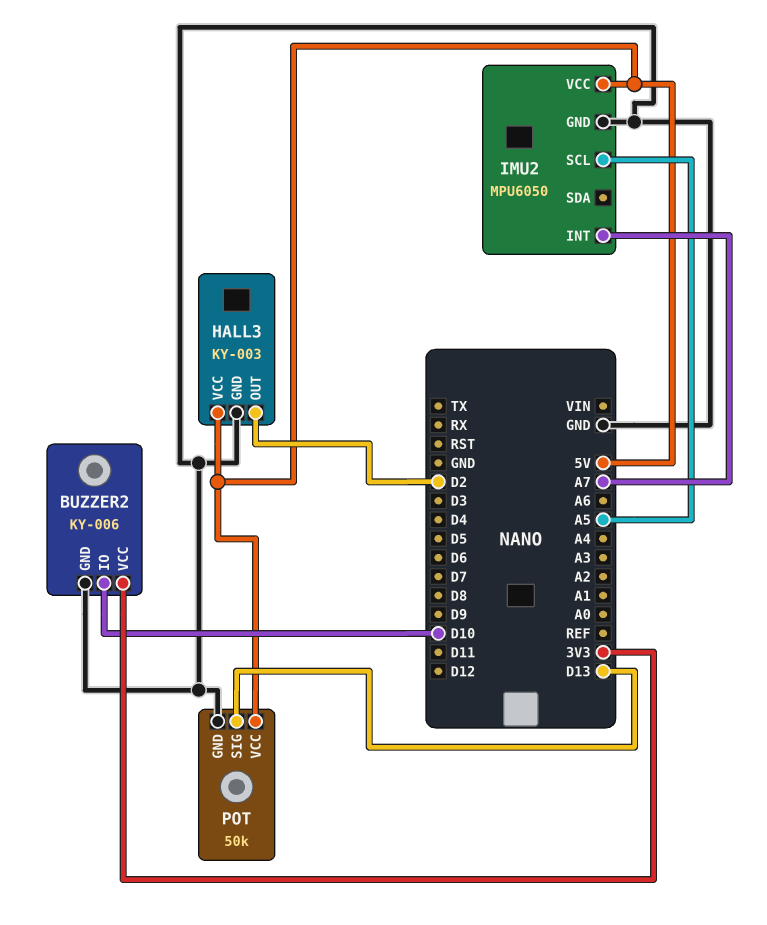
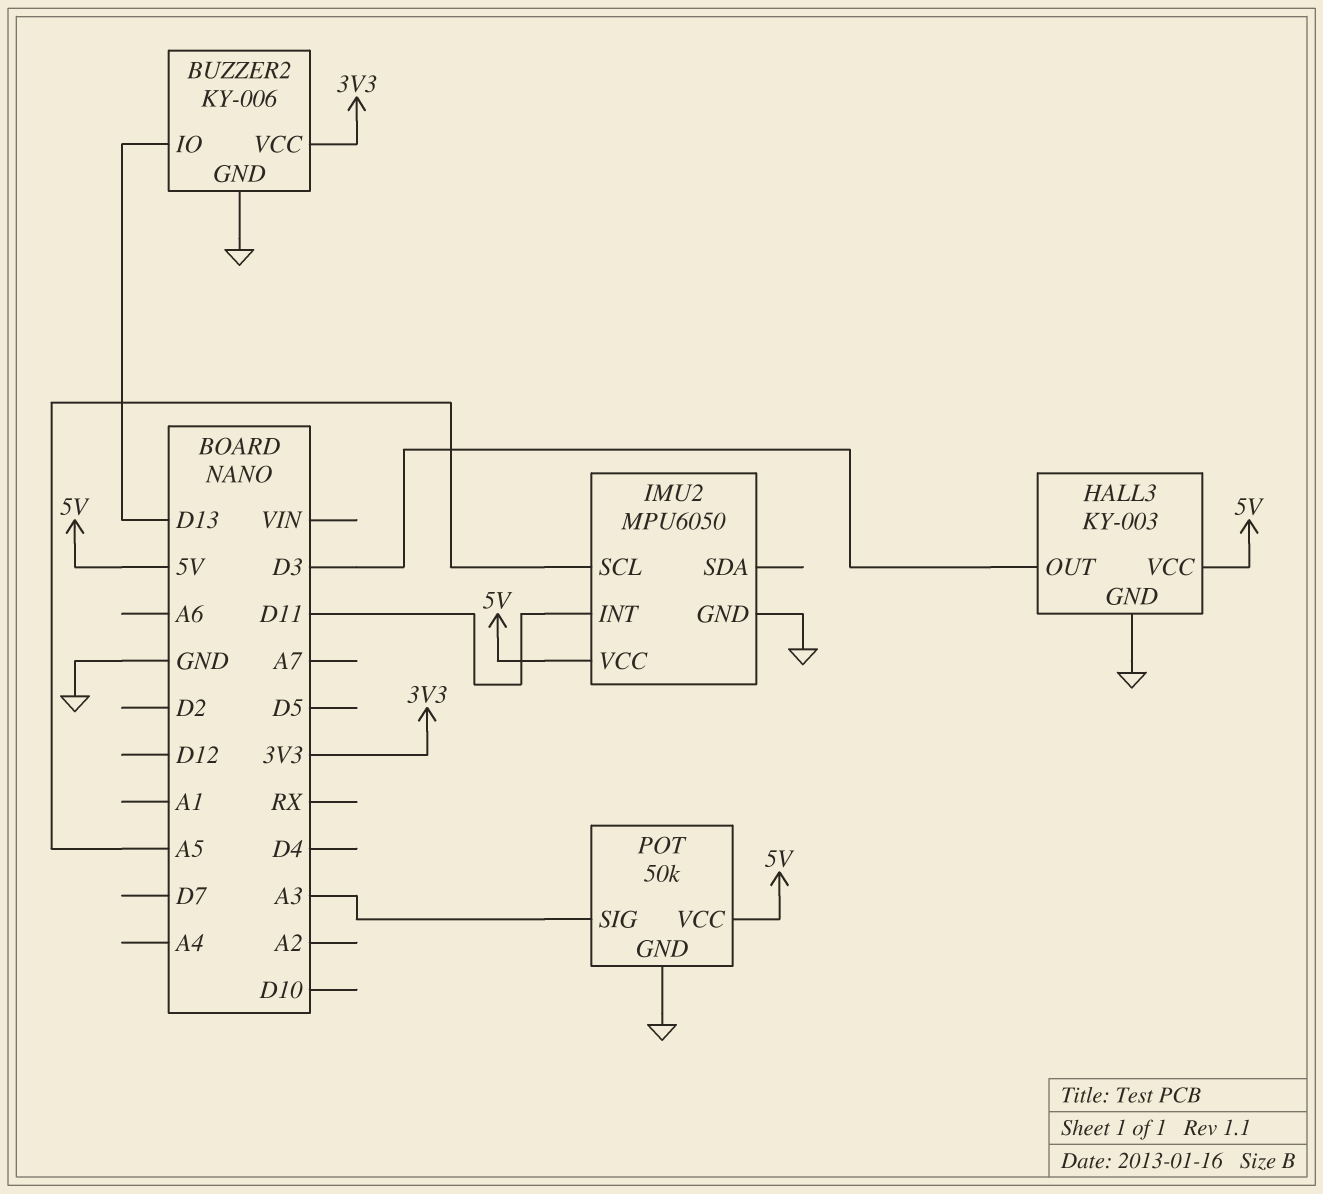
BUZZER2 pin IO: D10 -> D13
HALL3 pin OUT: D2 -> D3
IMU2 pin INT: A7 -> D11
POT pin SIG: D13 -> A3

